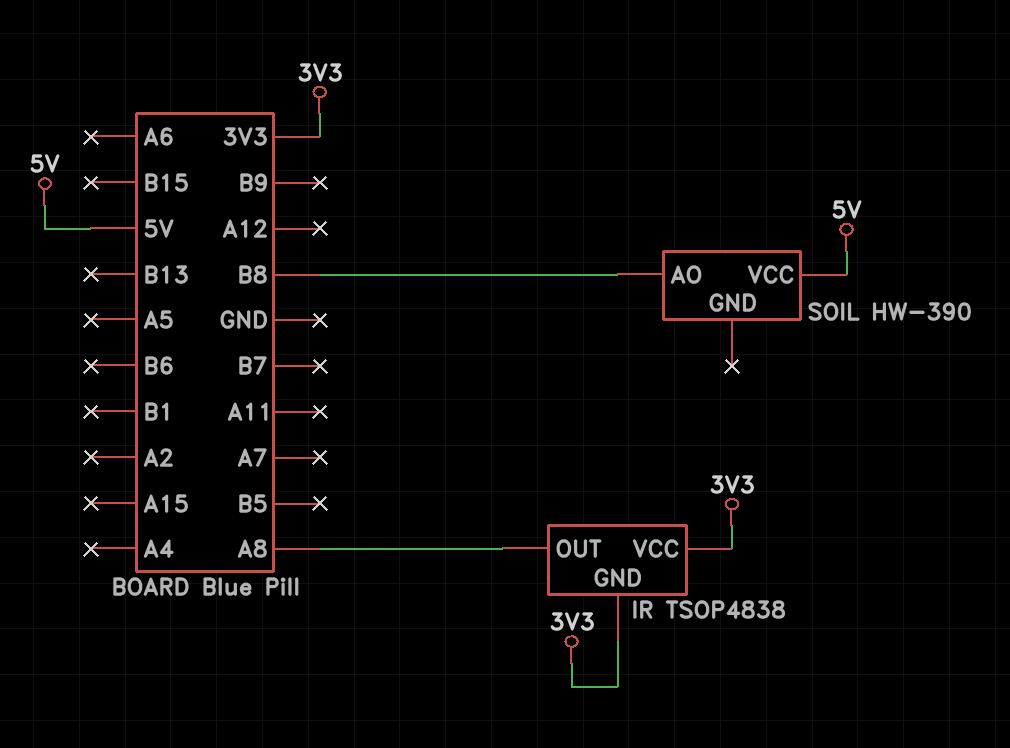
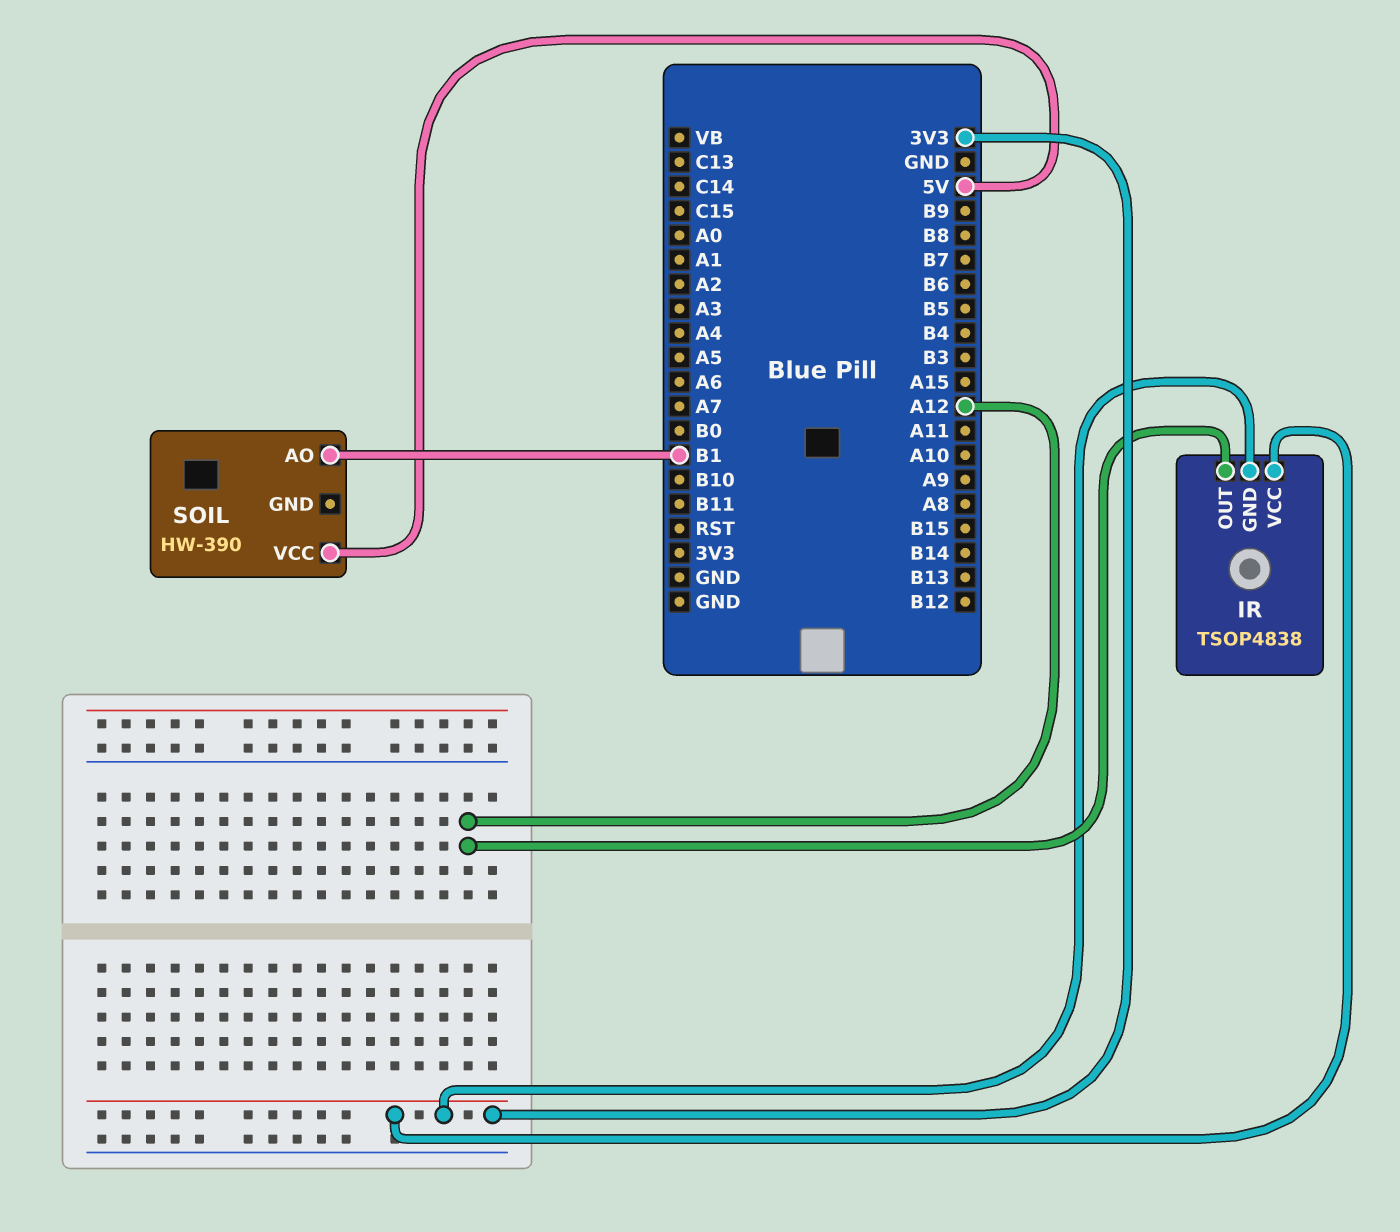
IR pin OUT: A8 -> A12
SOIL pin AO: B8 -> B1

